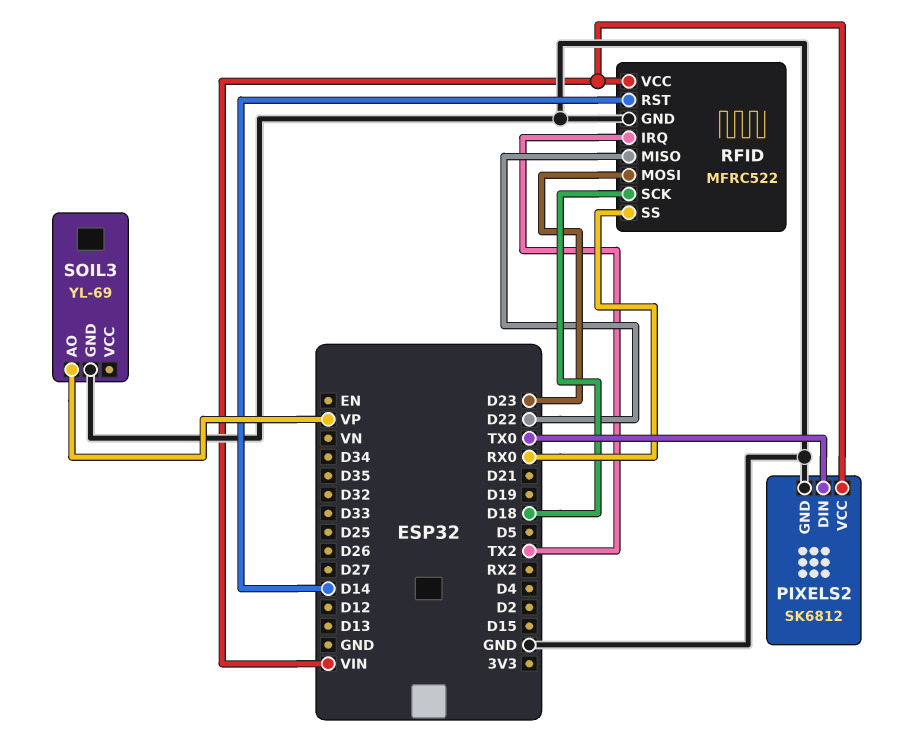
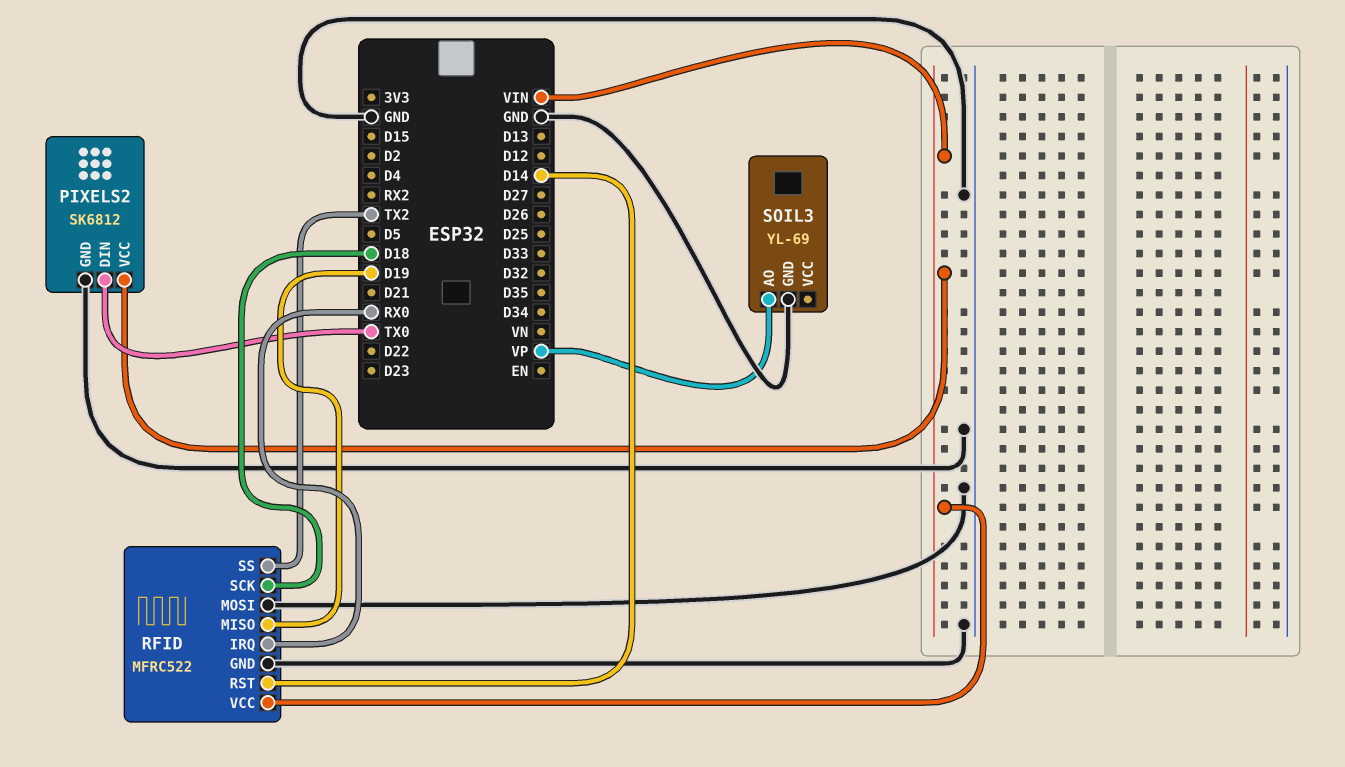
RFID pin IRQ: TX2 -> RX0
RFID pin MISO: D22 -> D19
RFID pin MOSI: D23 -> GND
RFID pin SS: RX0 -> TX2

